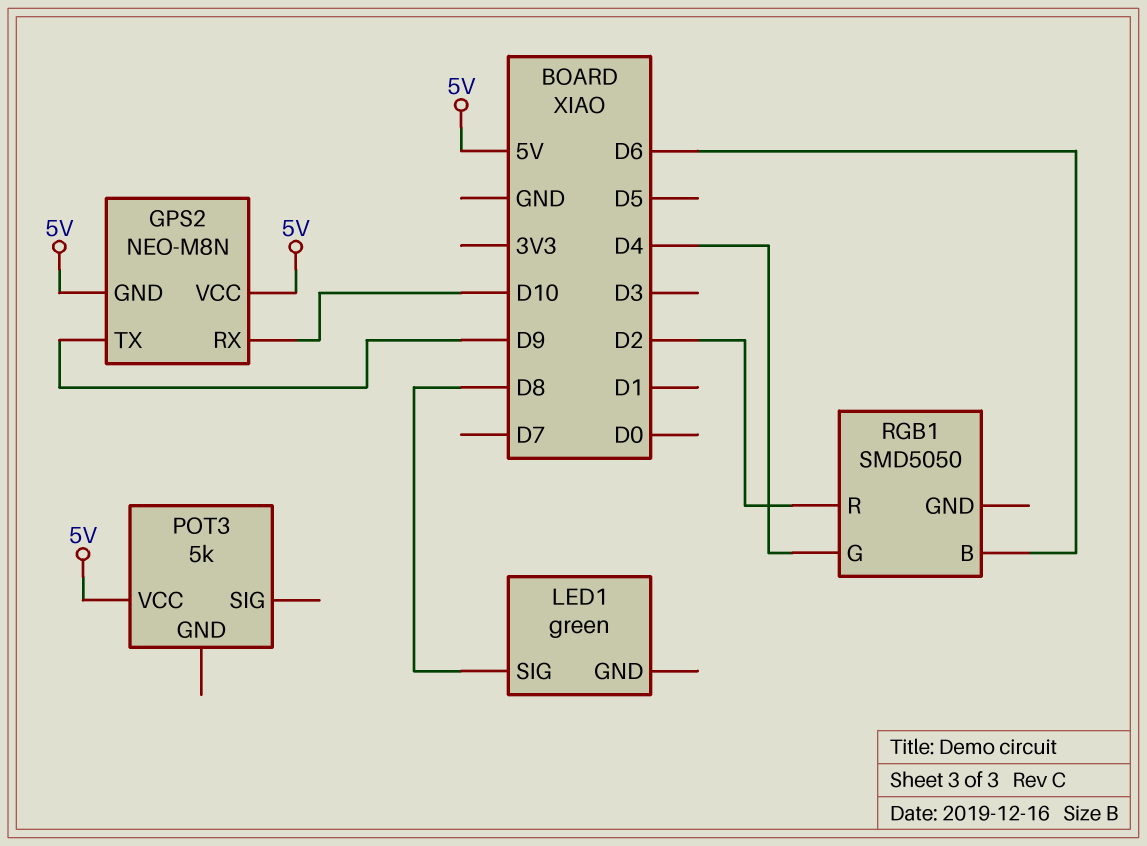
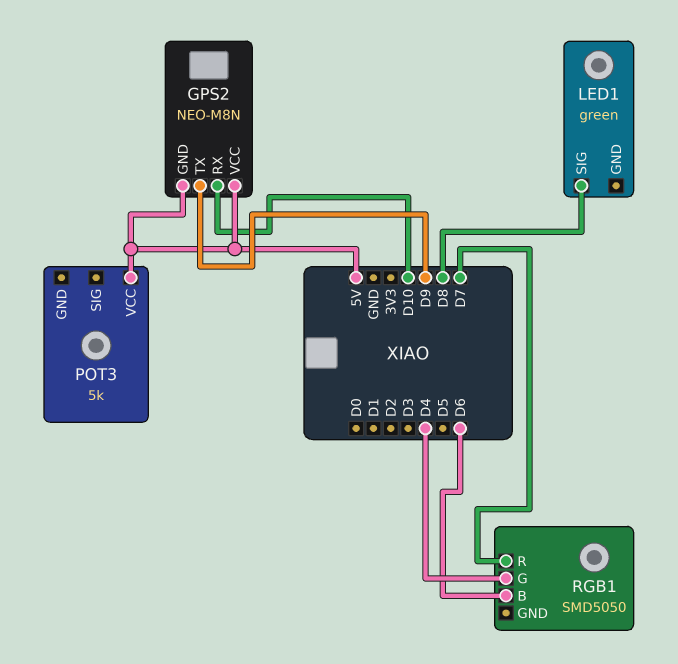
RGB1 pin R: D2 -> D7

